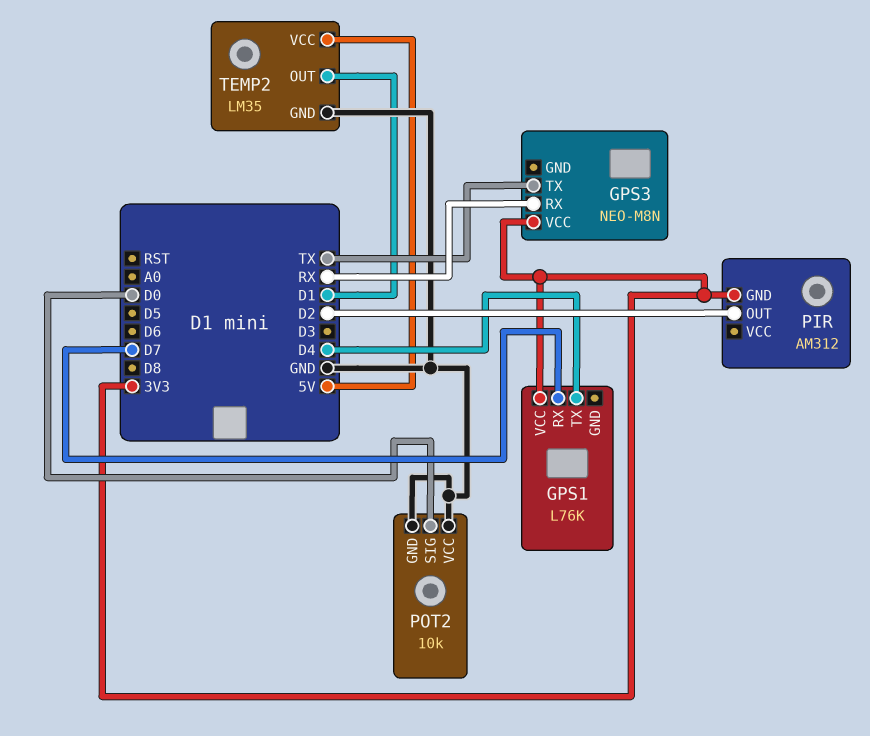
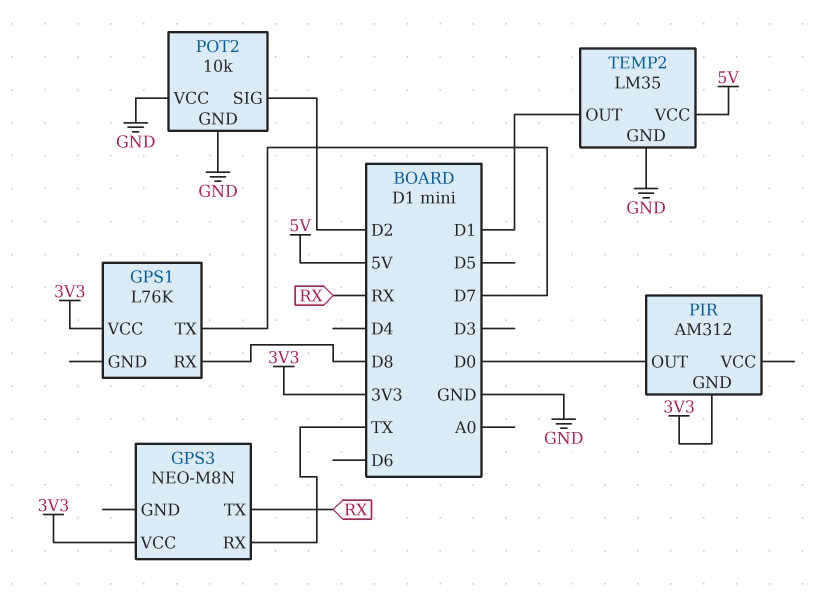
GPS1 pin RX: D7 -> D8
GPS1 pin TX: D4 -> D7
GPS3 pin RX: RX -> TX
GPS3 pin TX: TX -> RX
PIR pin OUT: D2 -> D0
POT2 pin SIG: D0 -> D2

